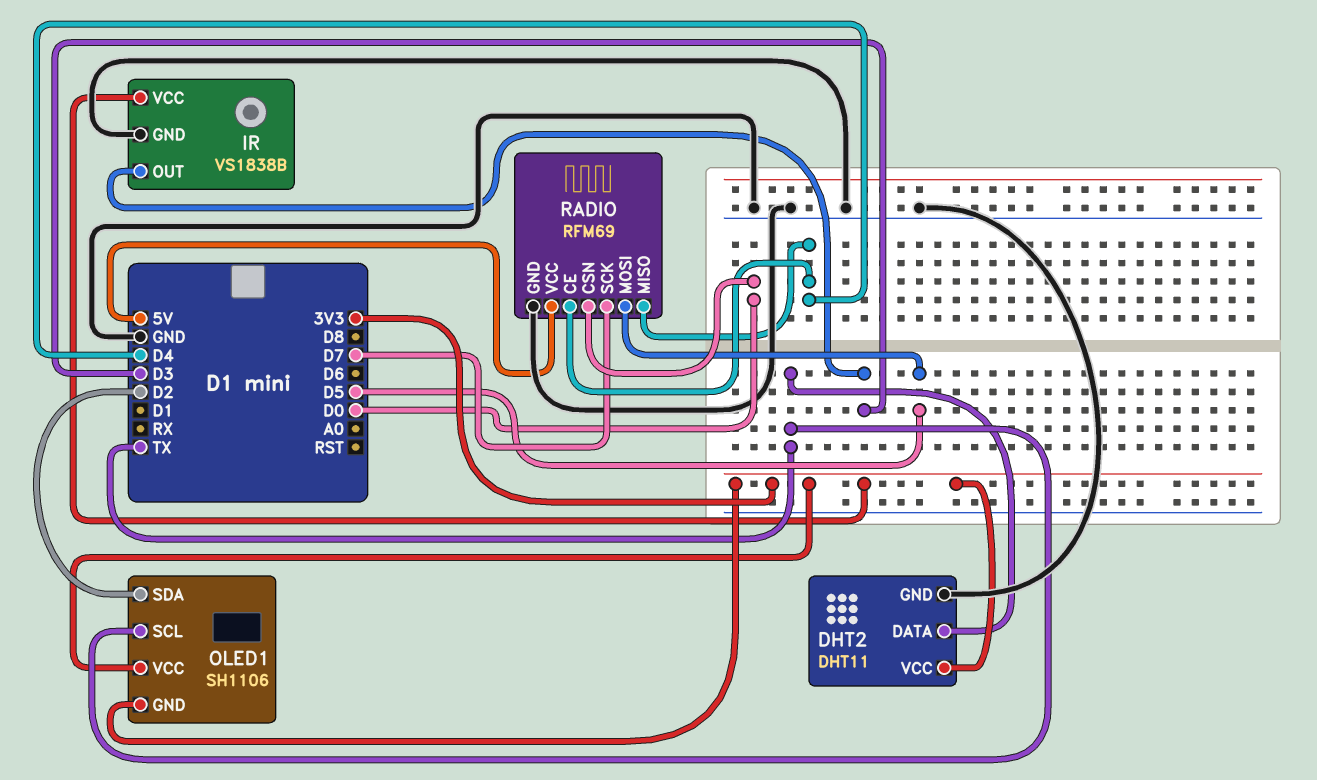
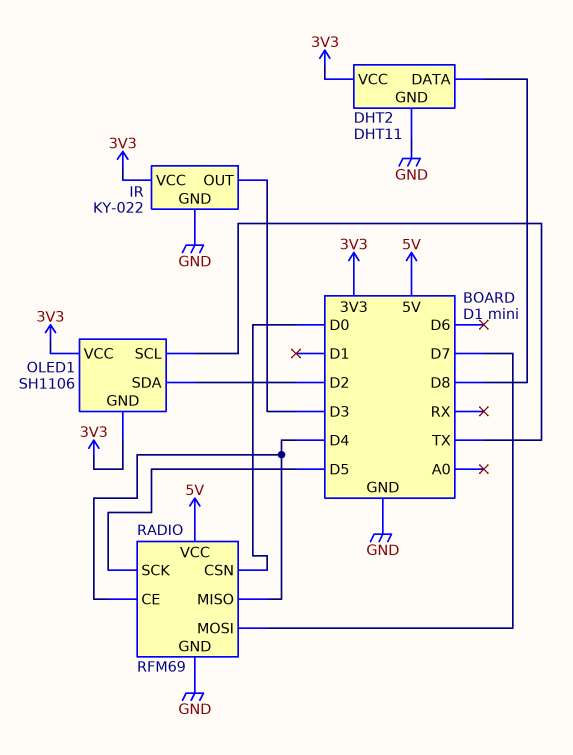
DHT2 pin DATA: TX -> D8
IR: VS1838B -> KY-022
RADIO pin MOSI: D5 -> D7
RADIO pin SCK: D7 -> D5

